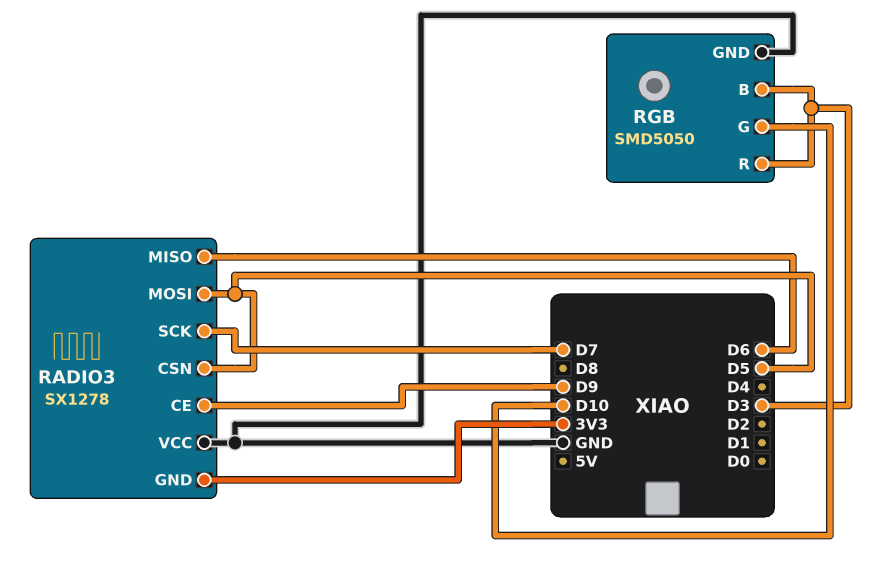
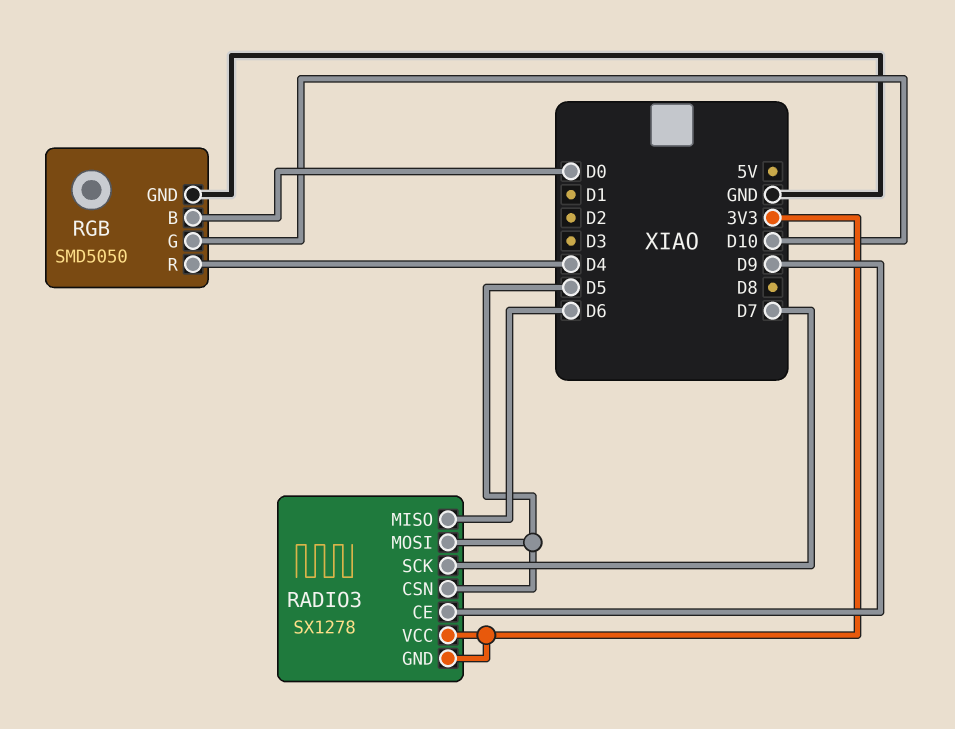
RADIO3 pin VCC: GND -> 3V3
RGB pin B: D3 -> D0
RGB pin R: D3 -> D4

